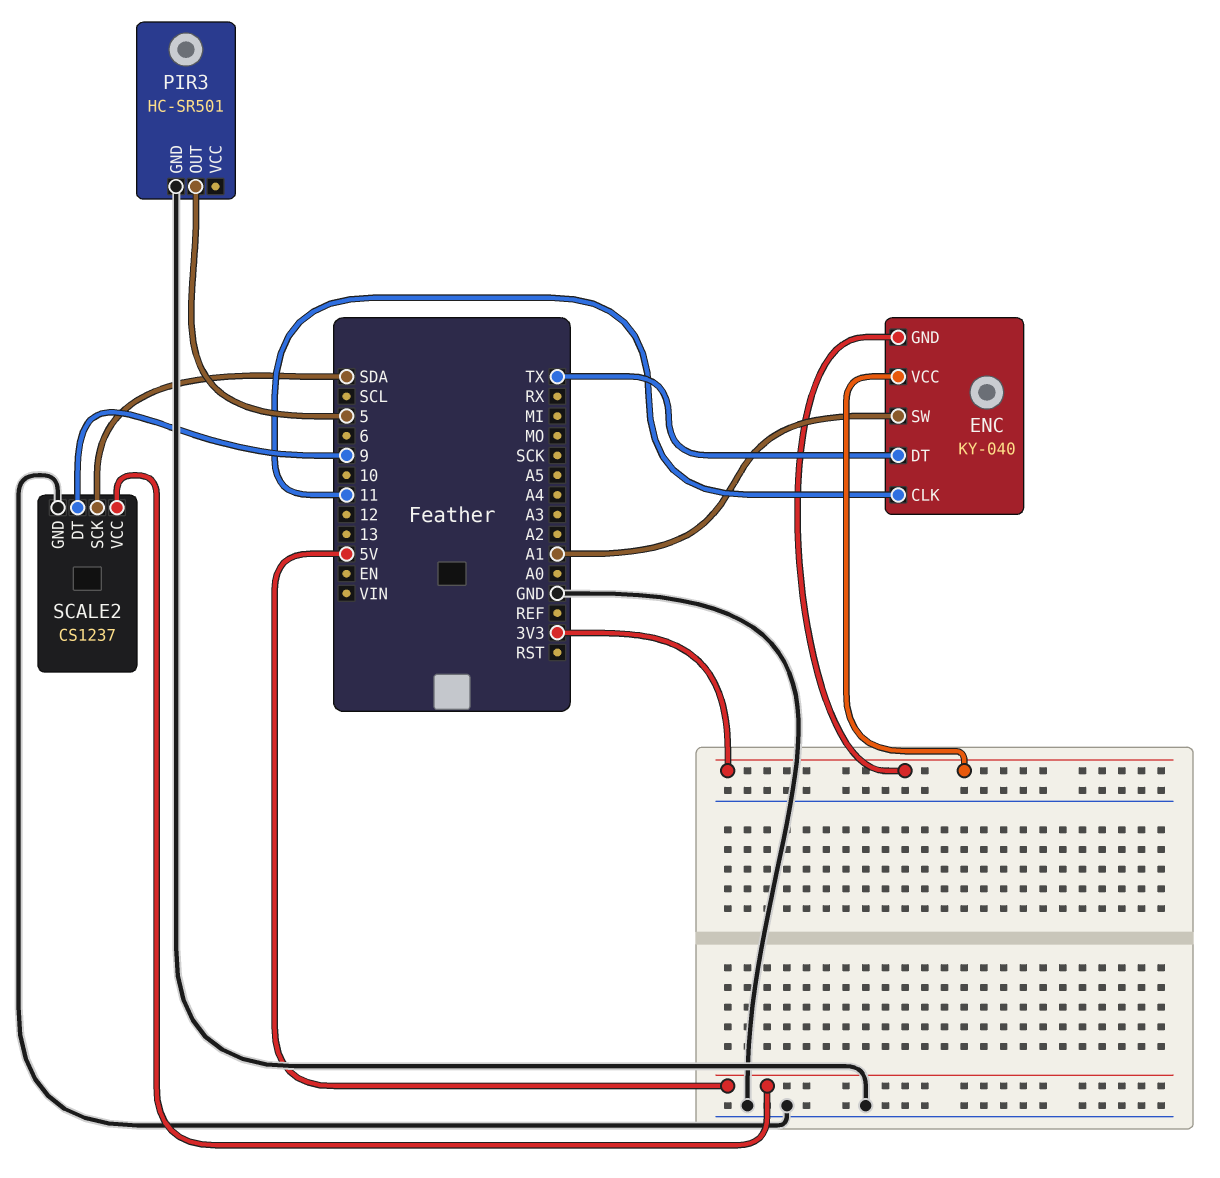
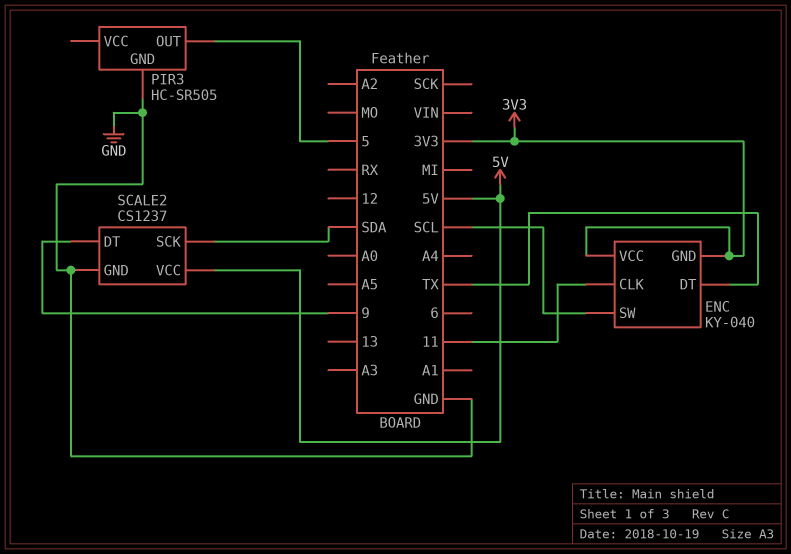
ENC pin SW: A1 -> SCL
PIR3: HC-SR501 -> HC-SR505

